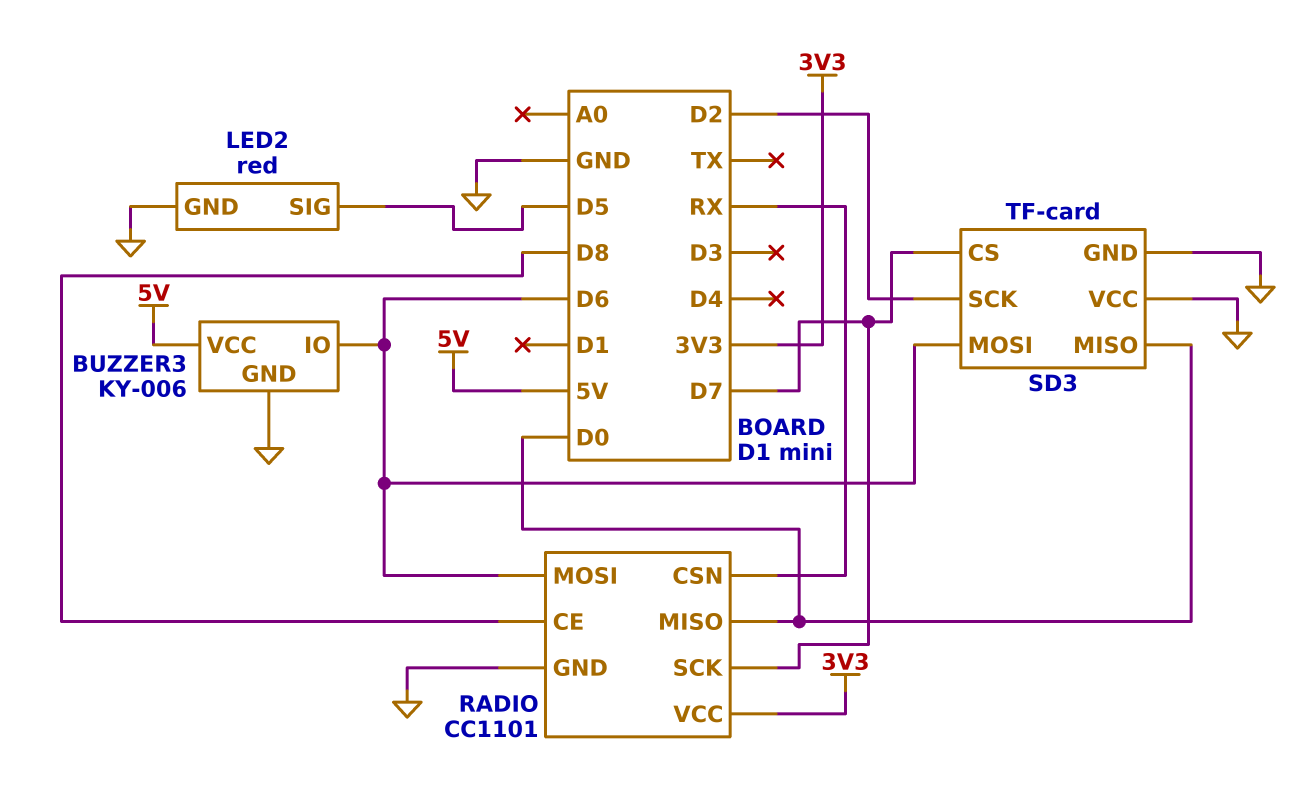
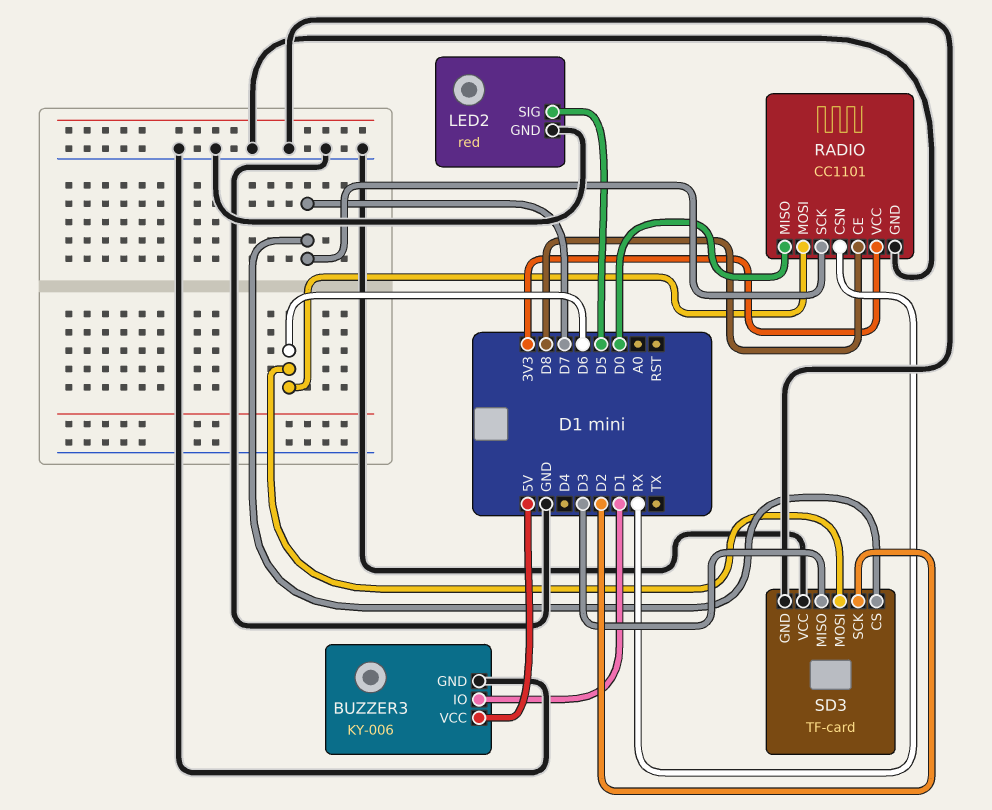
BUZZER3 pin IO: D6 -> D1
SD3 pin MISO: D0 -> D3

